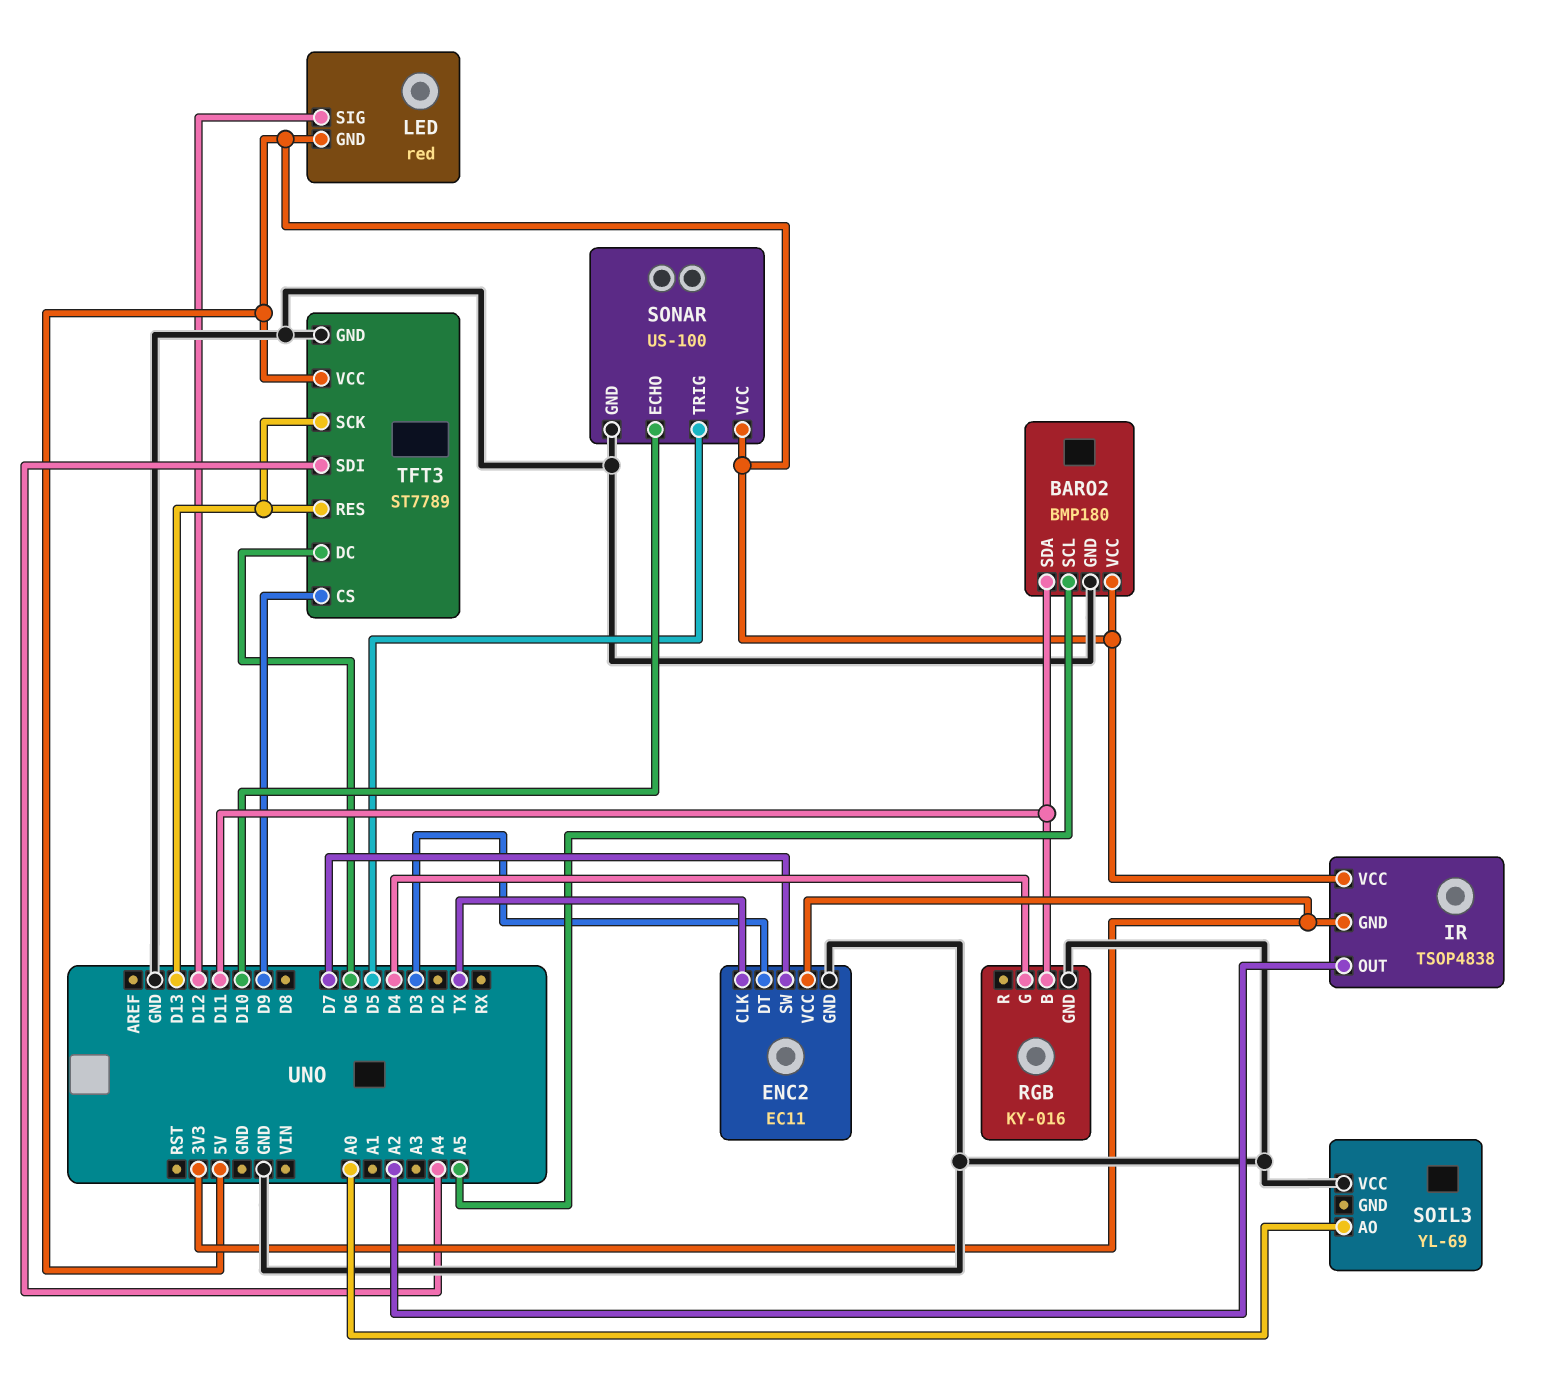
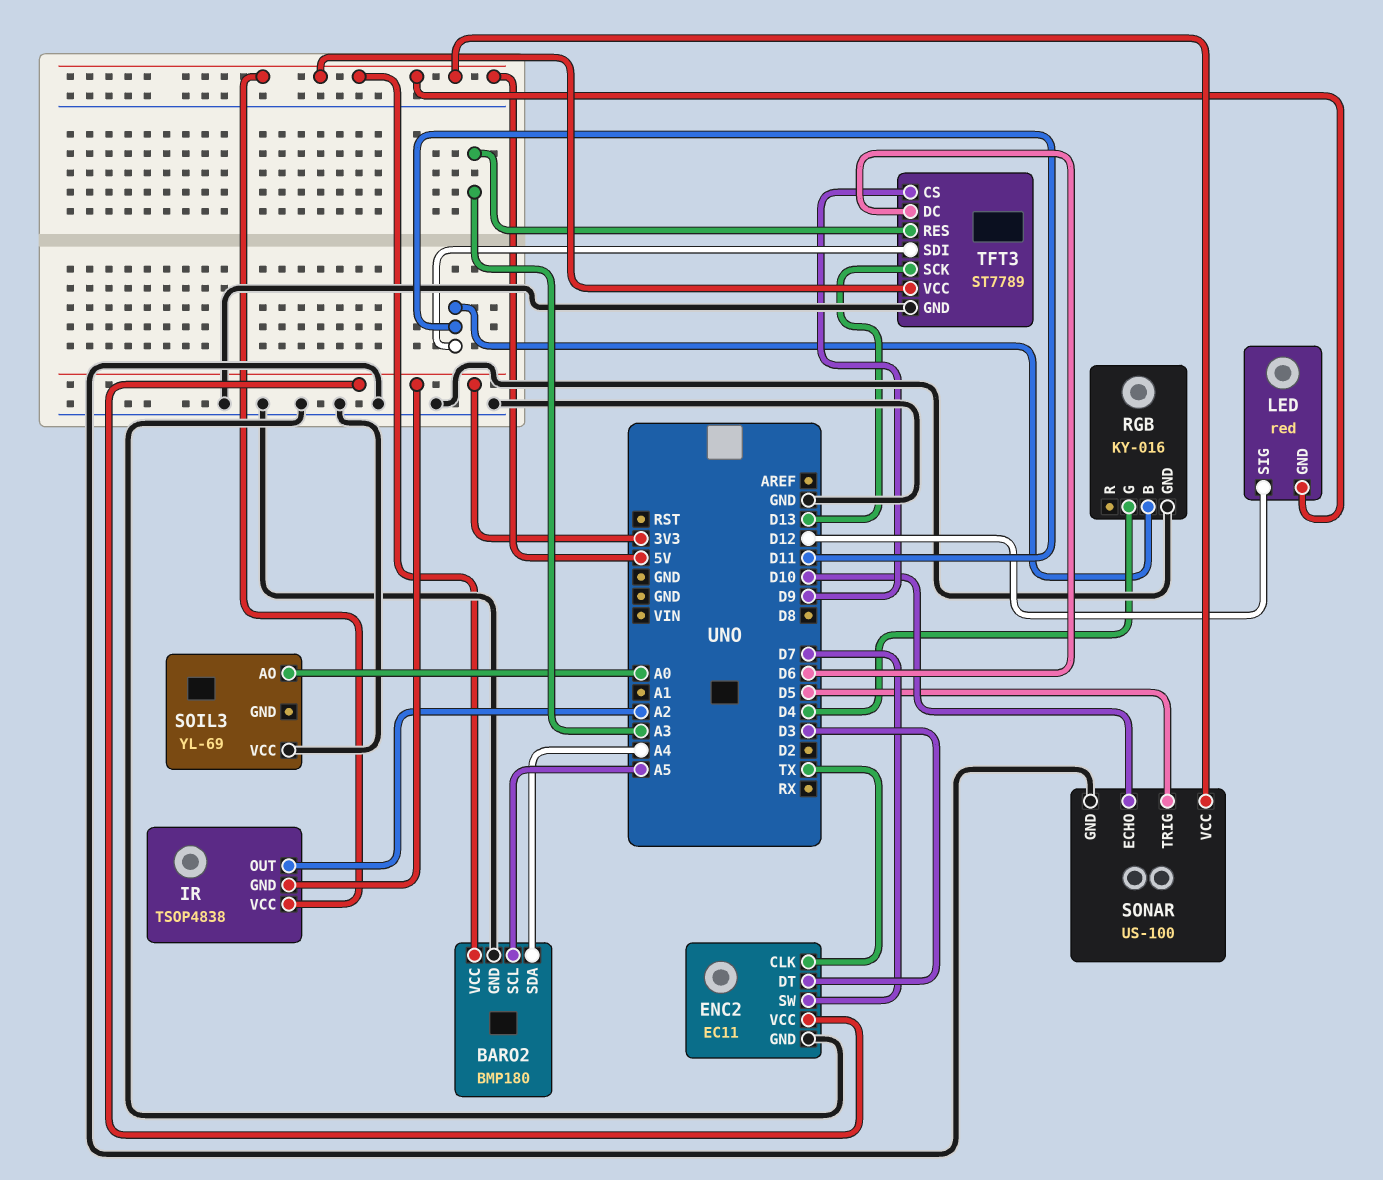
BARO2 pin SDA: D11 -> A4
TFT3 pin RES: D13 -> A3
TFT3 pin SDI: A4 -> D11

